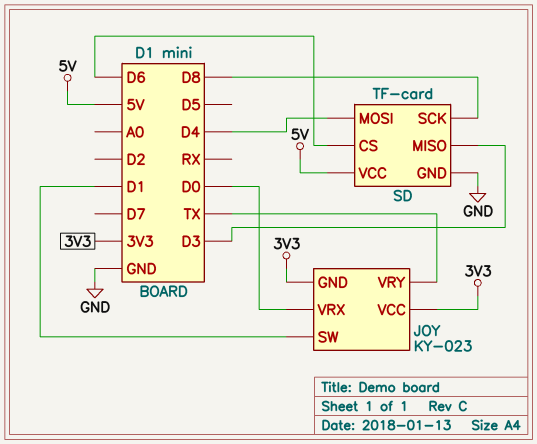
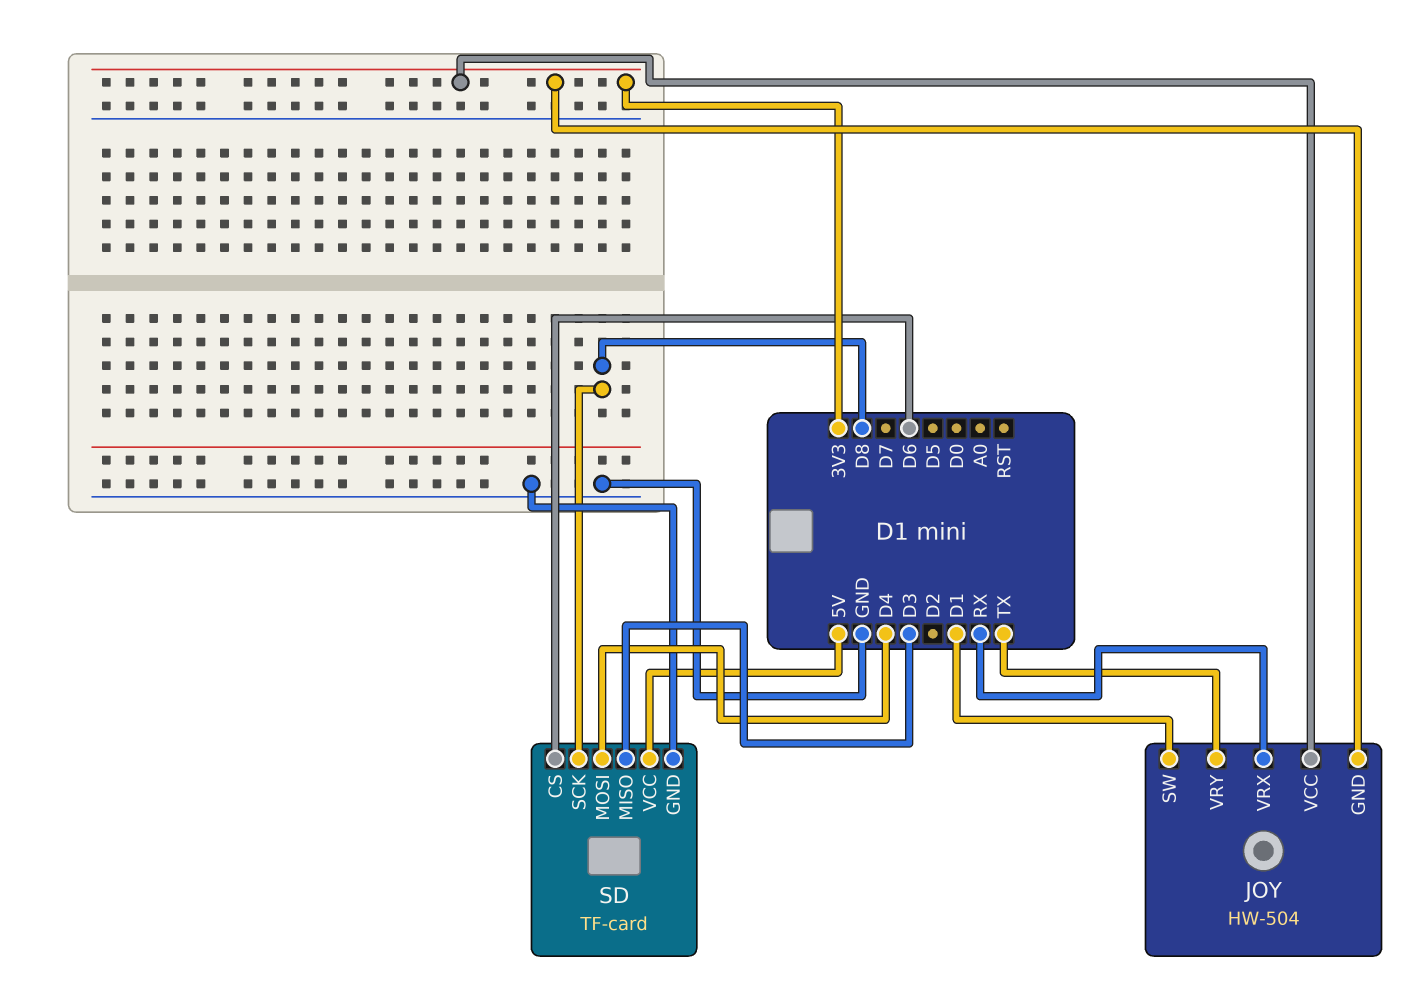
JOY: KY-023 -> HW-504
JOY pin VRX: D0 -> RX

